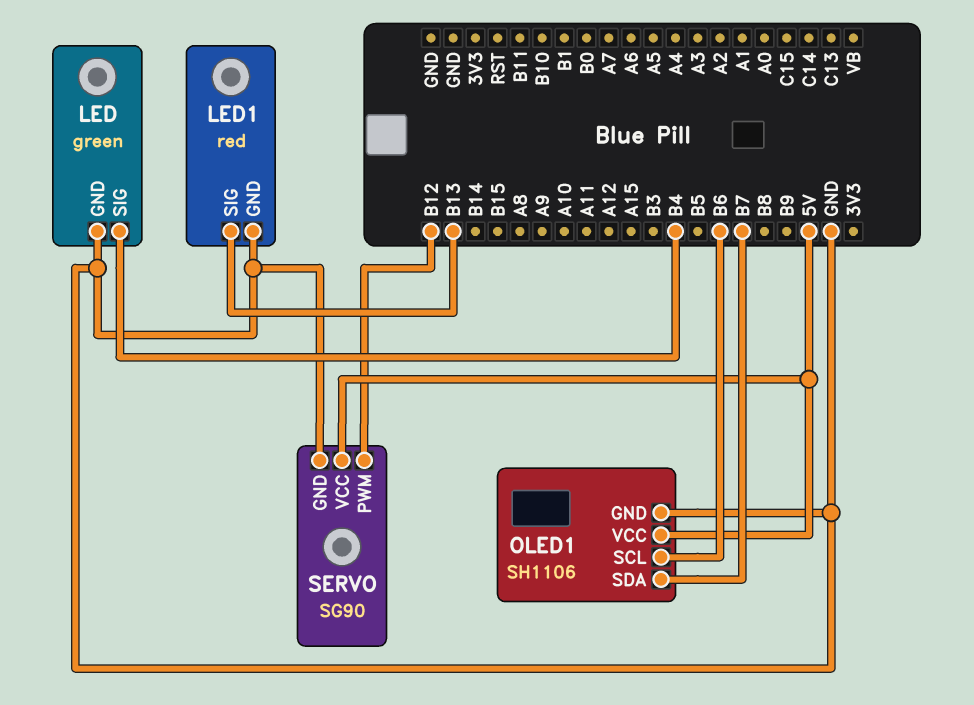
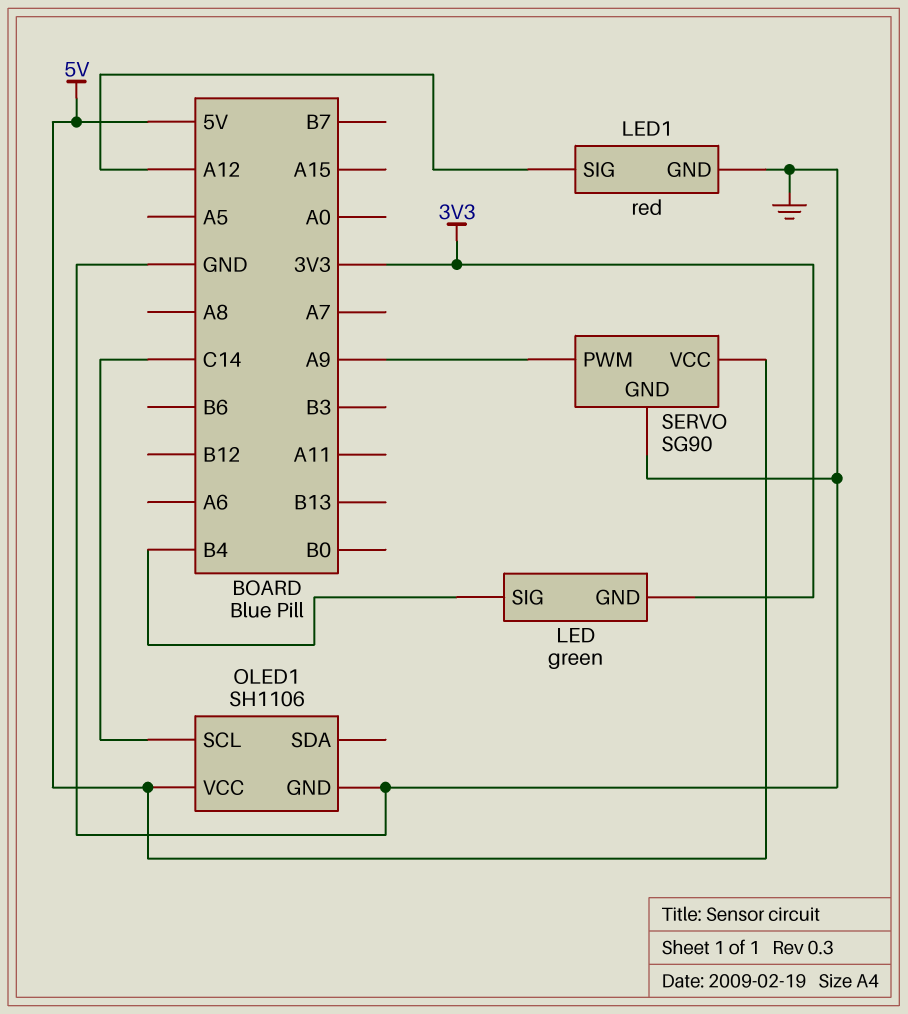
LED pin GND: GND -> 3V3
LED1 pin SIG: B13 -> A12
OLED1 pin SCL: B6 -> C14
OLED1 pin SDA: B7 -> none
SERVO pin PWM: B12 -> A9

